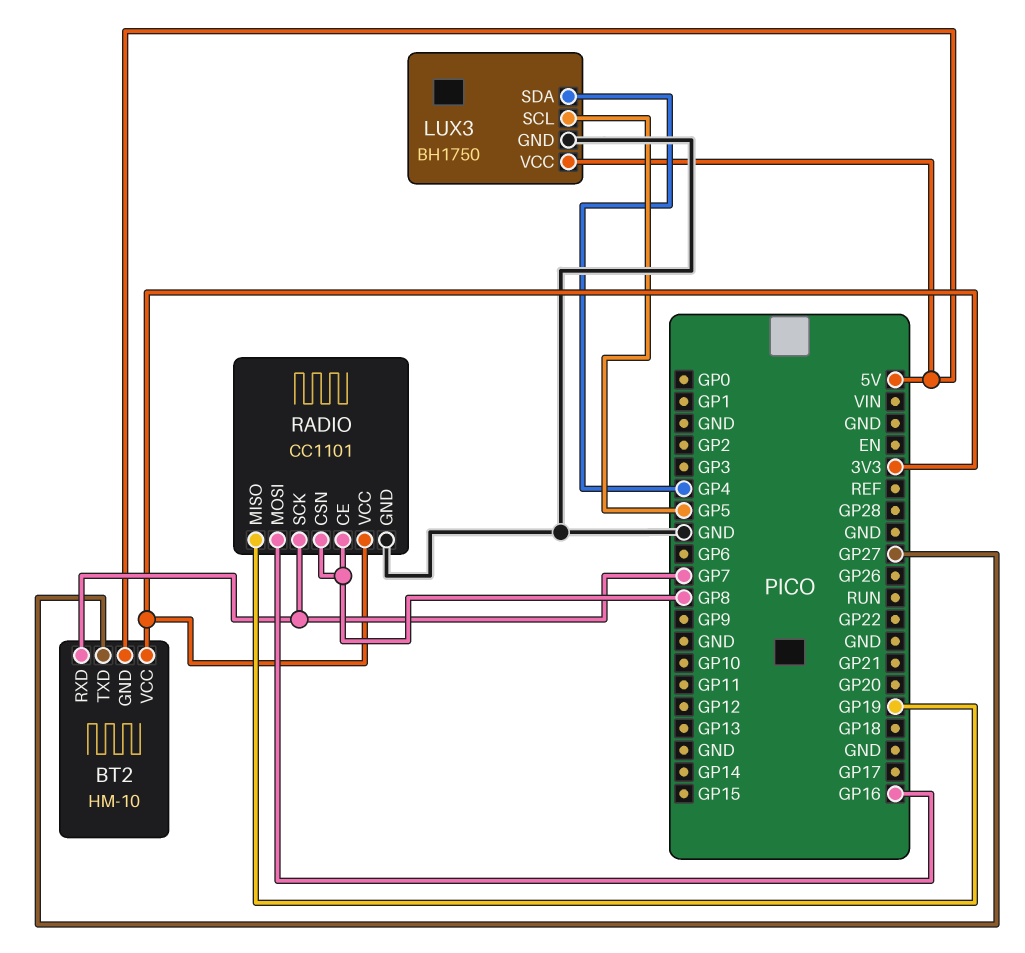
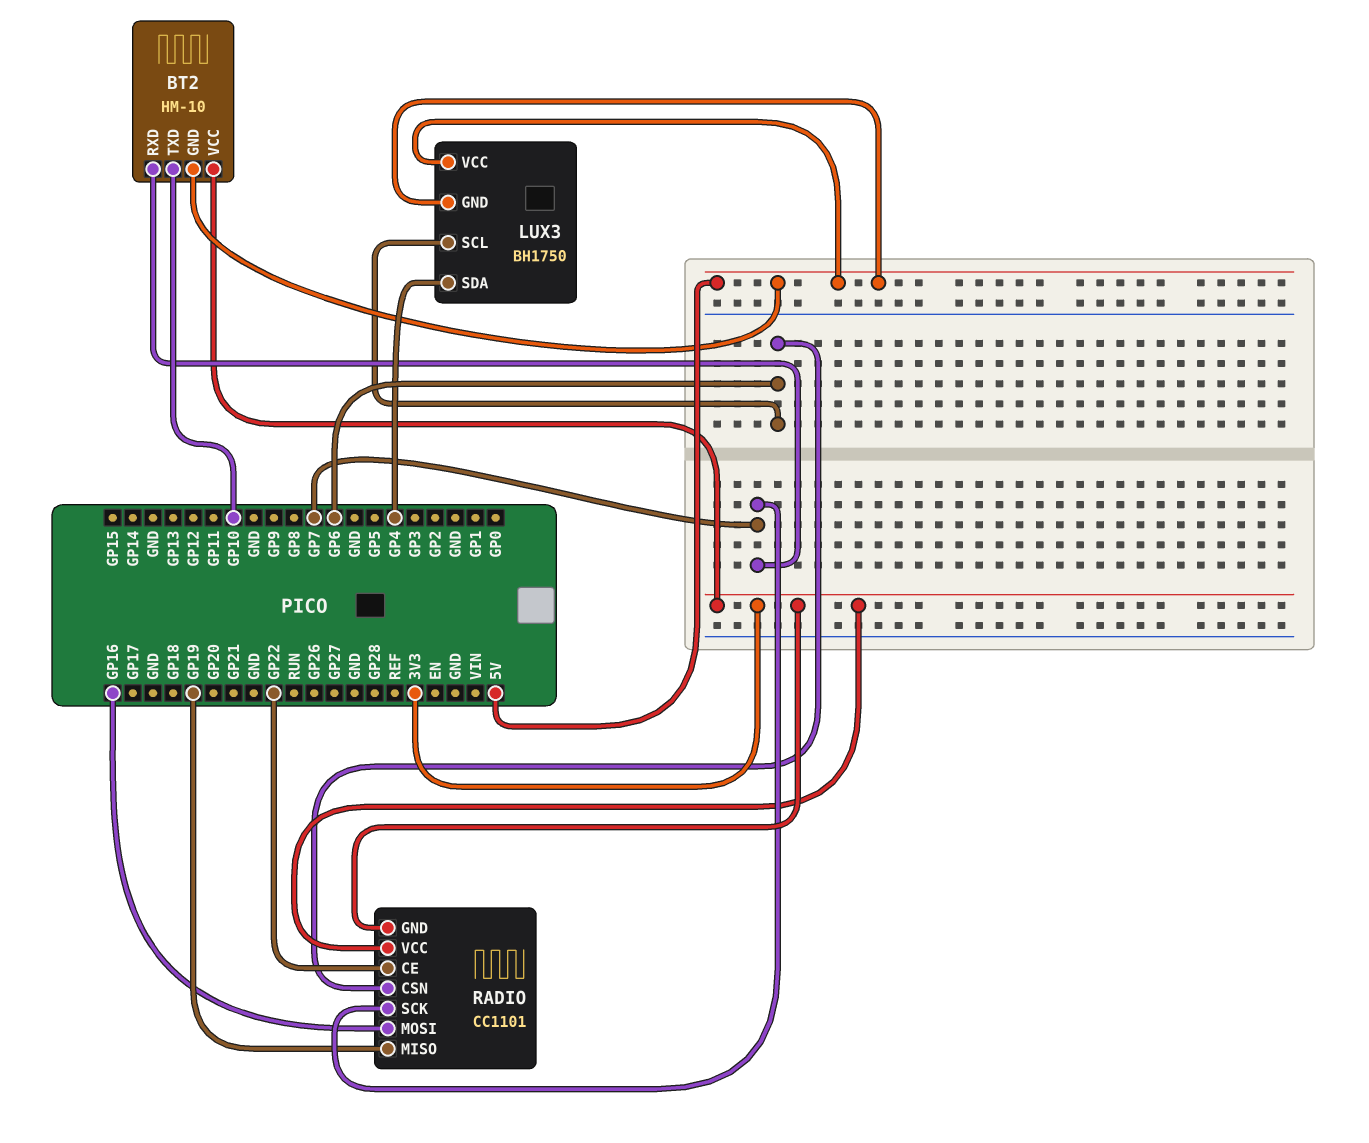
BT2 pin TXD: GP27 -> GP10
LUX3 pin GND: GND -> 5V
LUX3 pin SCL: GP5 -> GP6
RADIO pin CE: GP8 -> GP22
RADIO pin CSN: GP8 -> GP6
RADIO pin GND: GND -> 3V3

